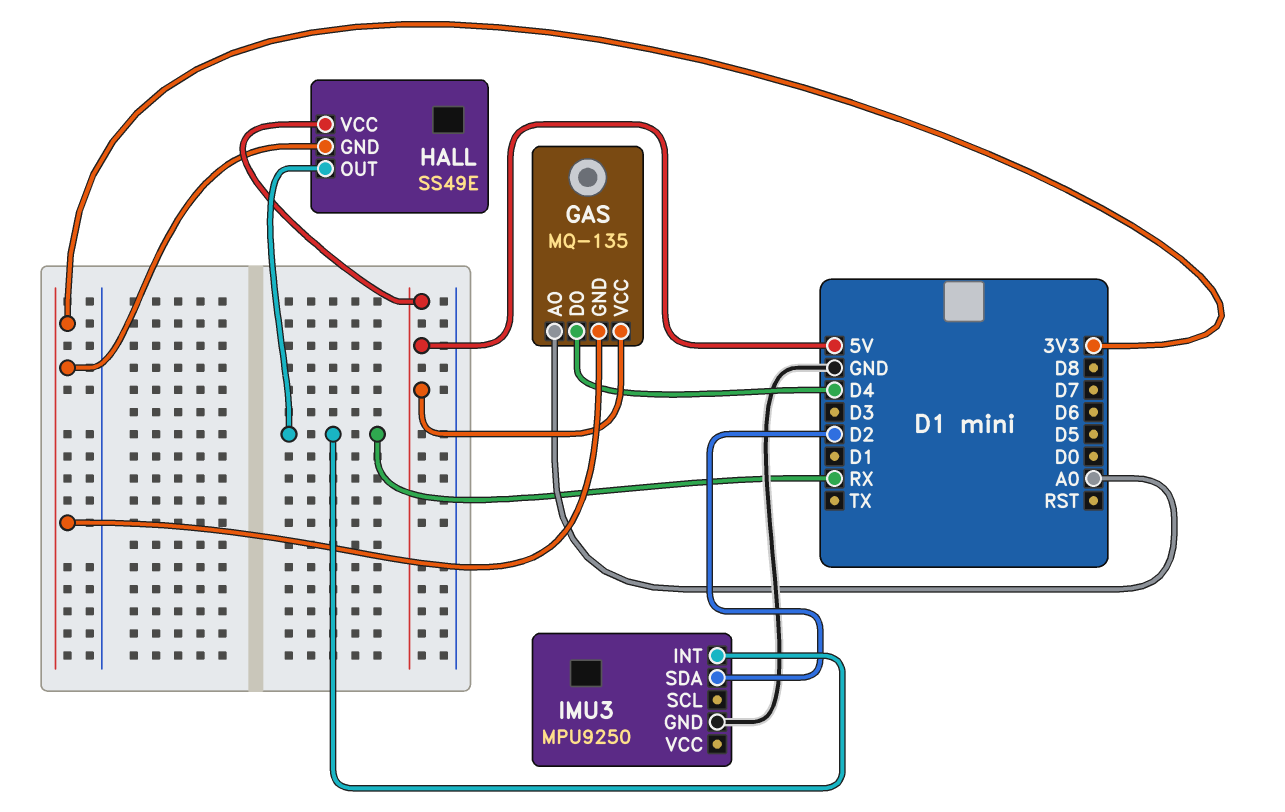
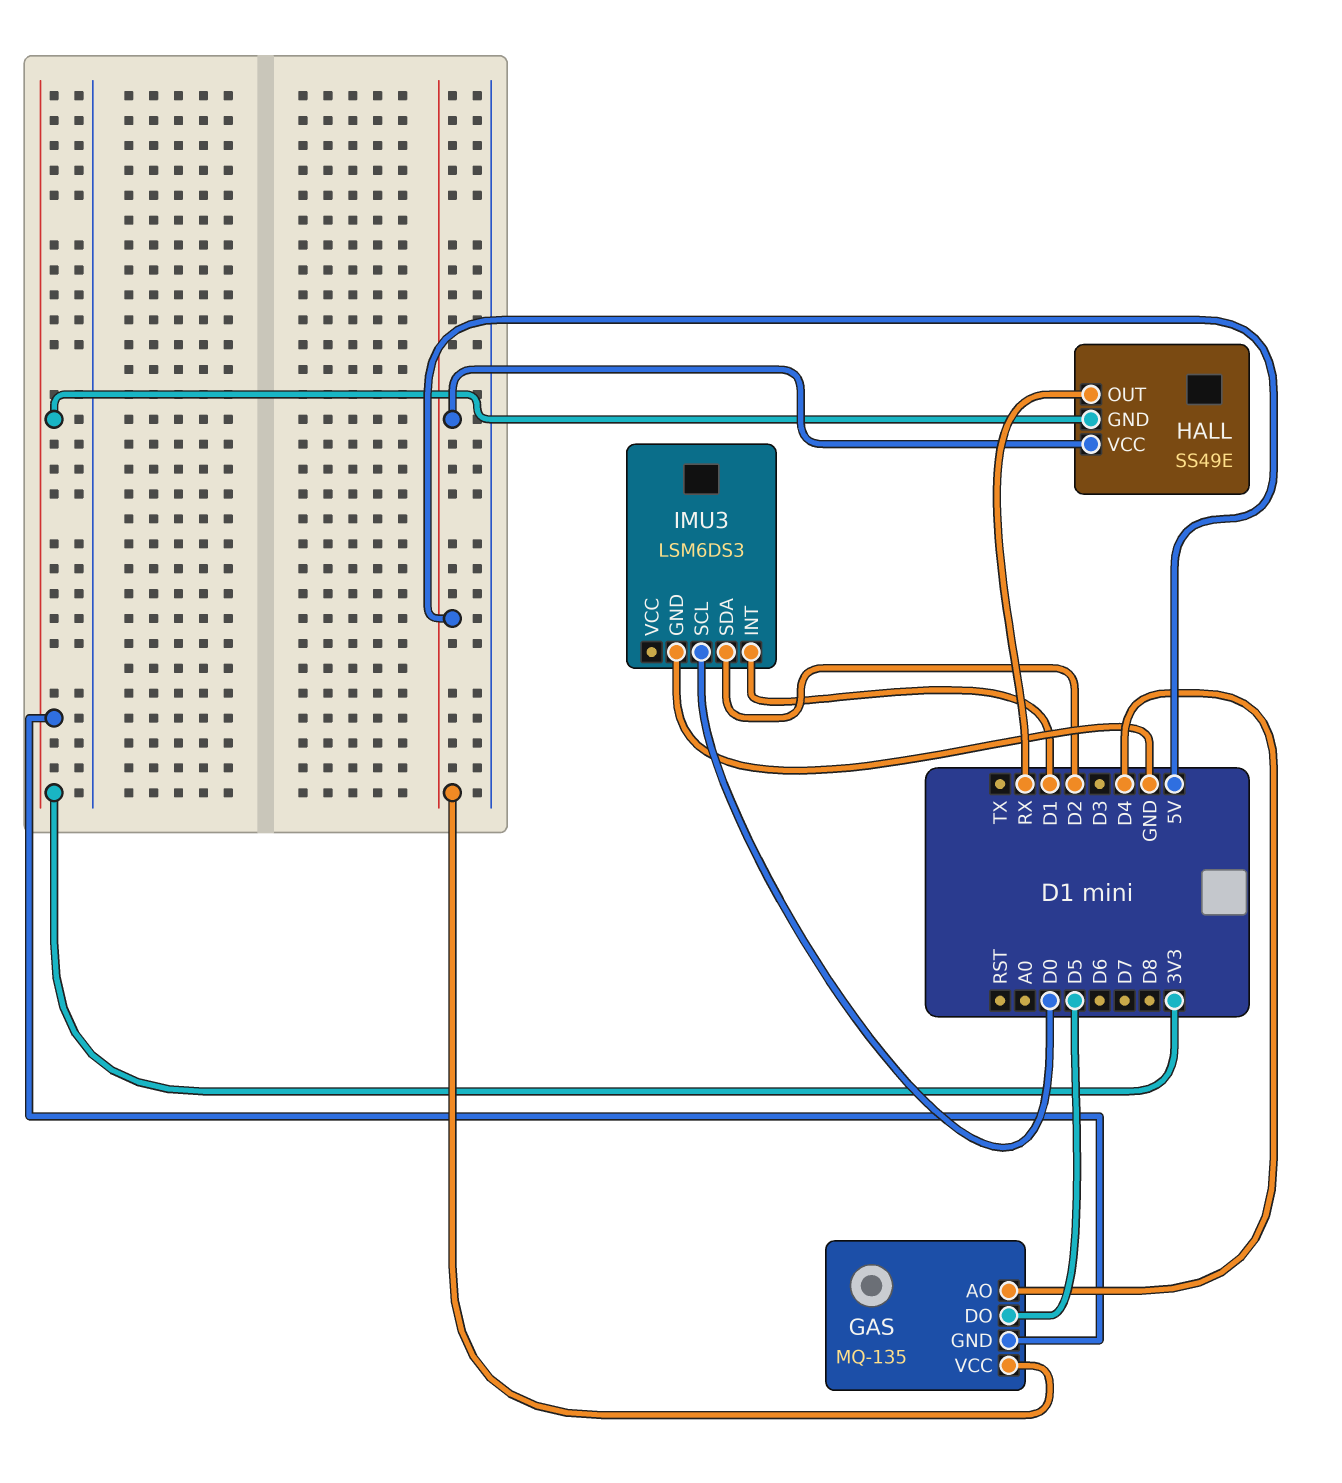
GAS pin AO: A0 -> D4
GAS pin DO: D4 -> D5
IMU3: MPU9250 -> LSM6DS3
IMU3 pin INT: RX -> D1
IMU3 pin SCL: none -> D0

